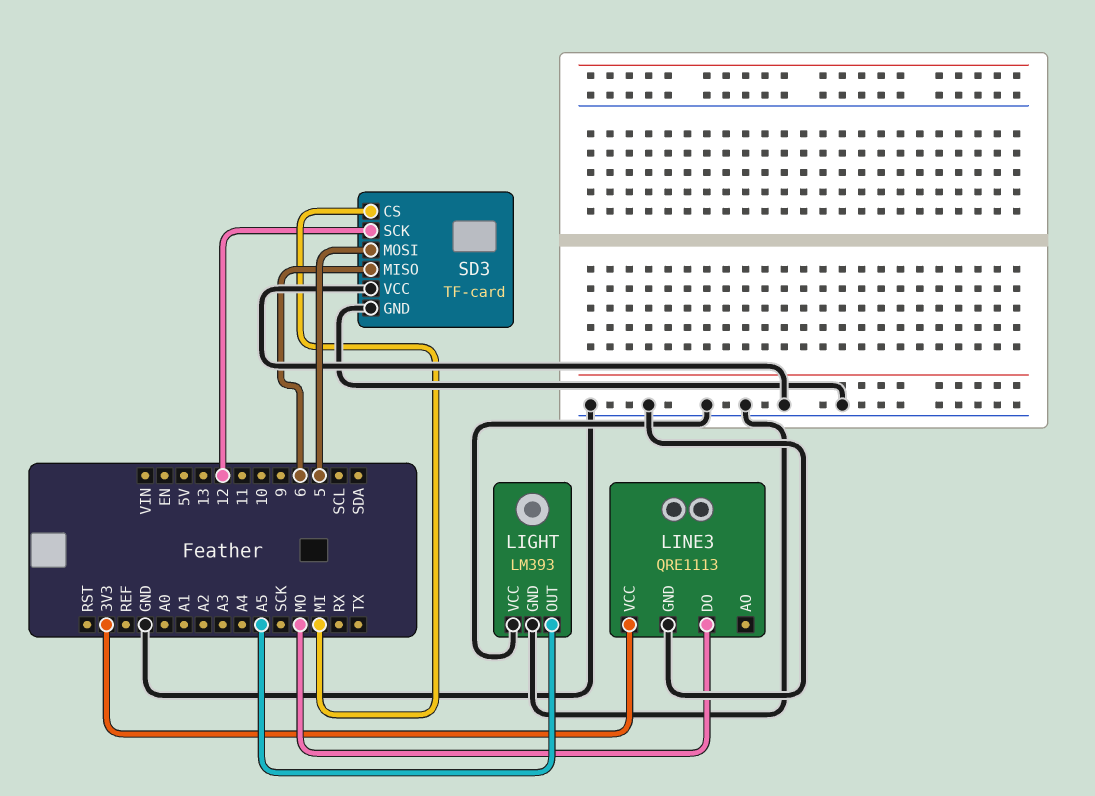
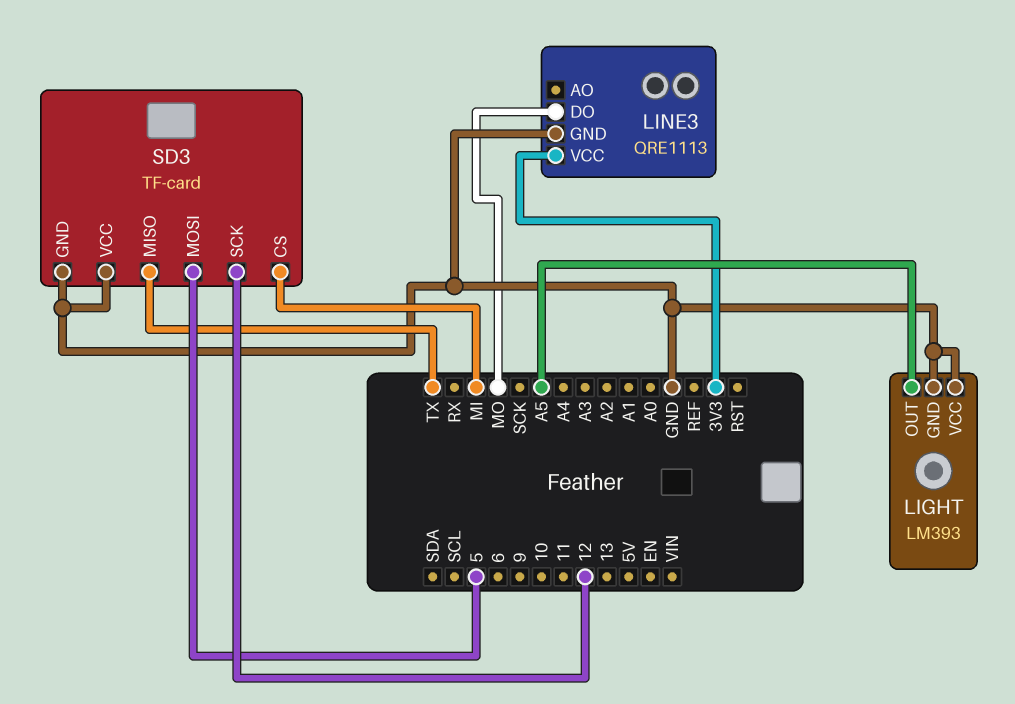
SD3 pin MISO: 6 -> TX

